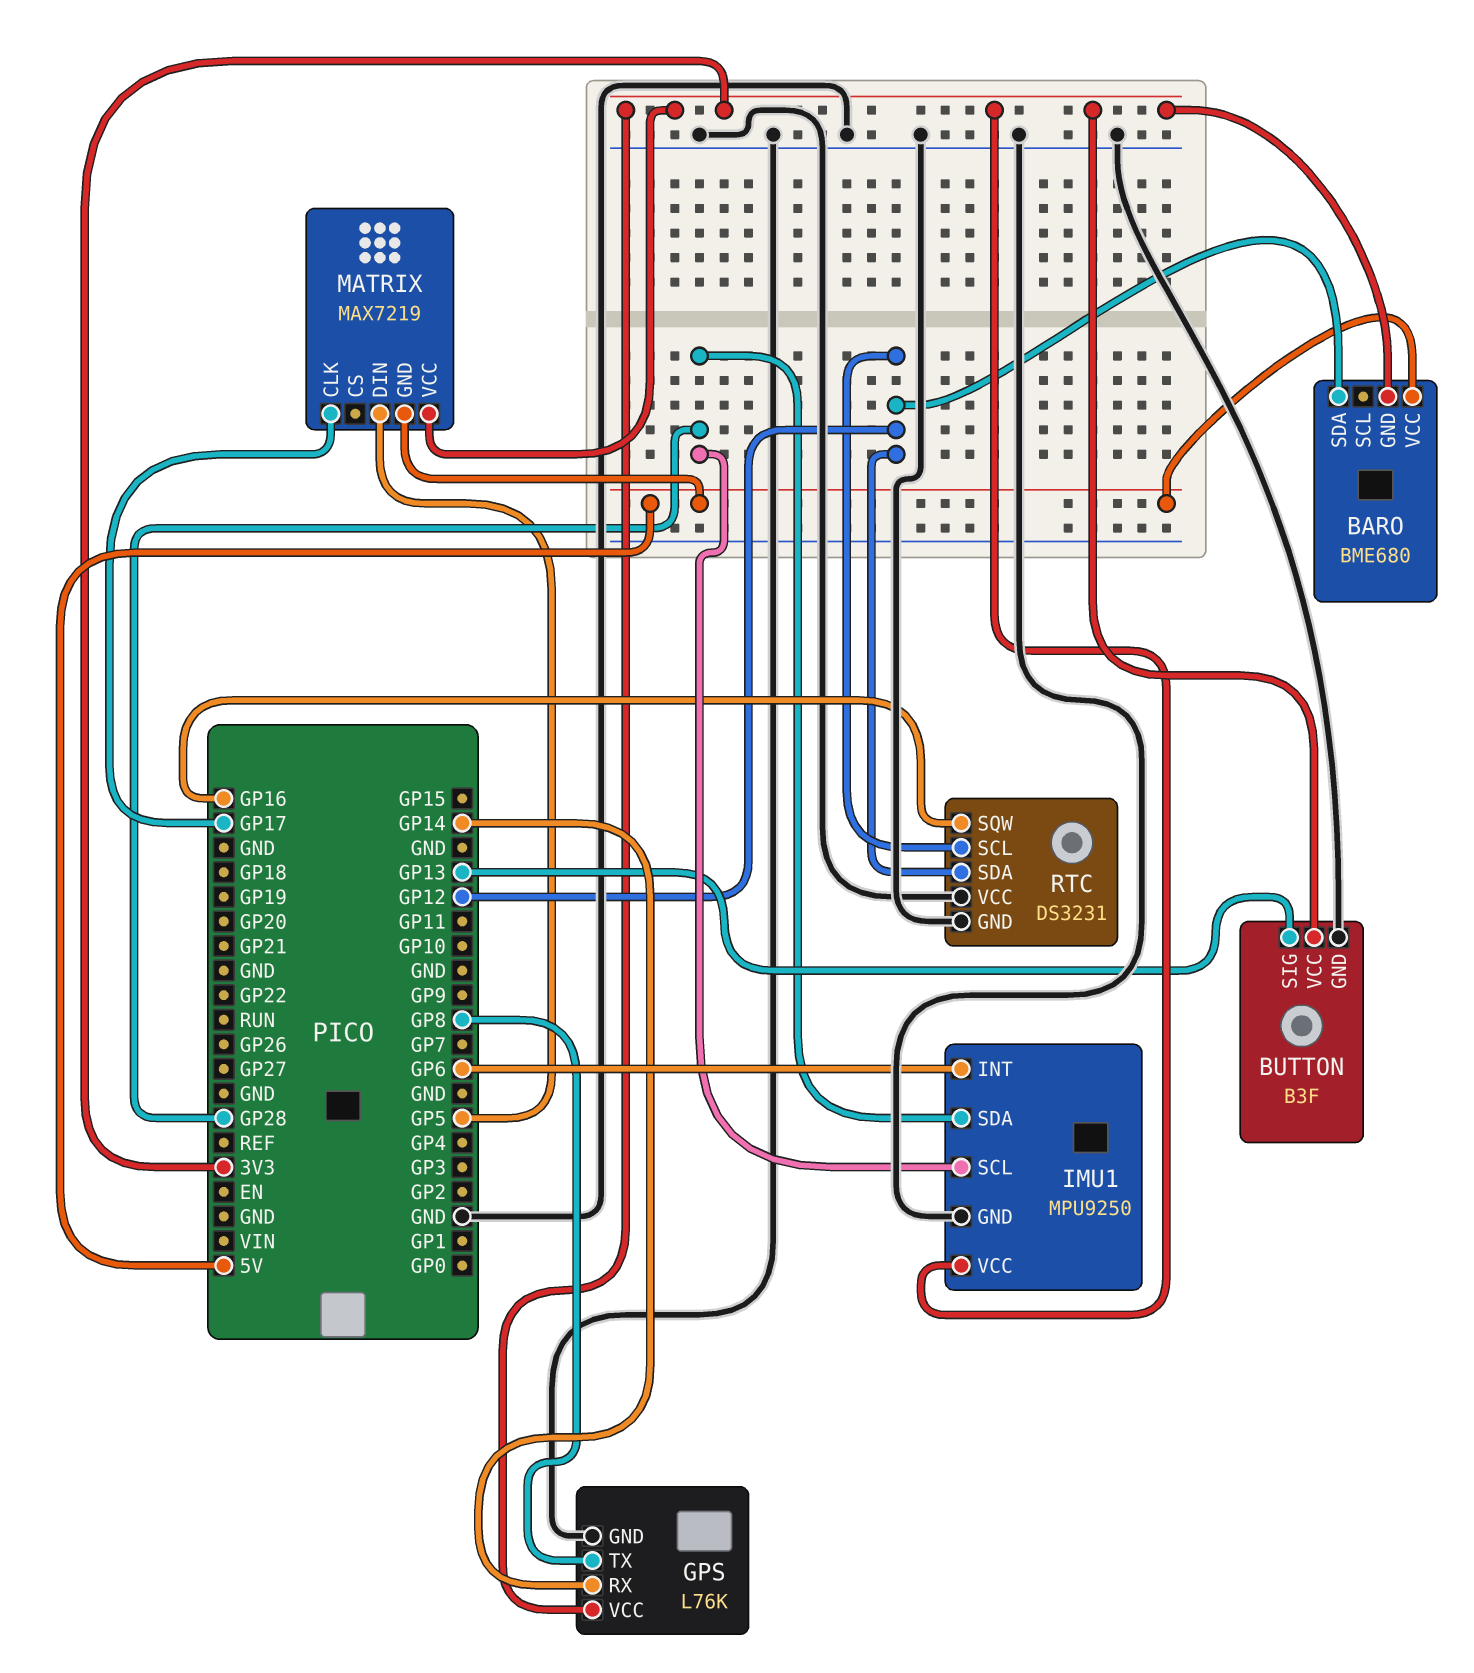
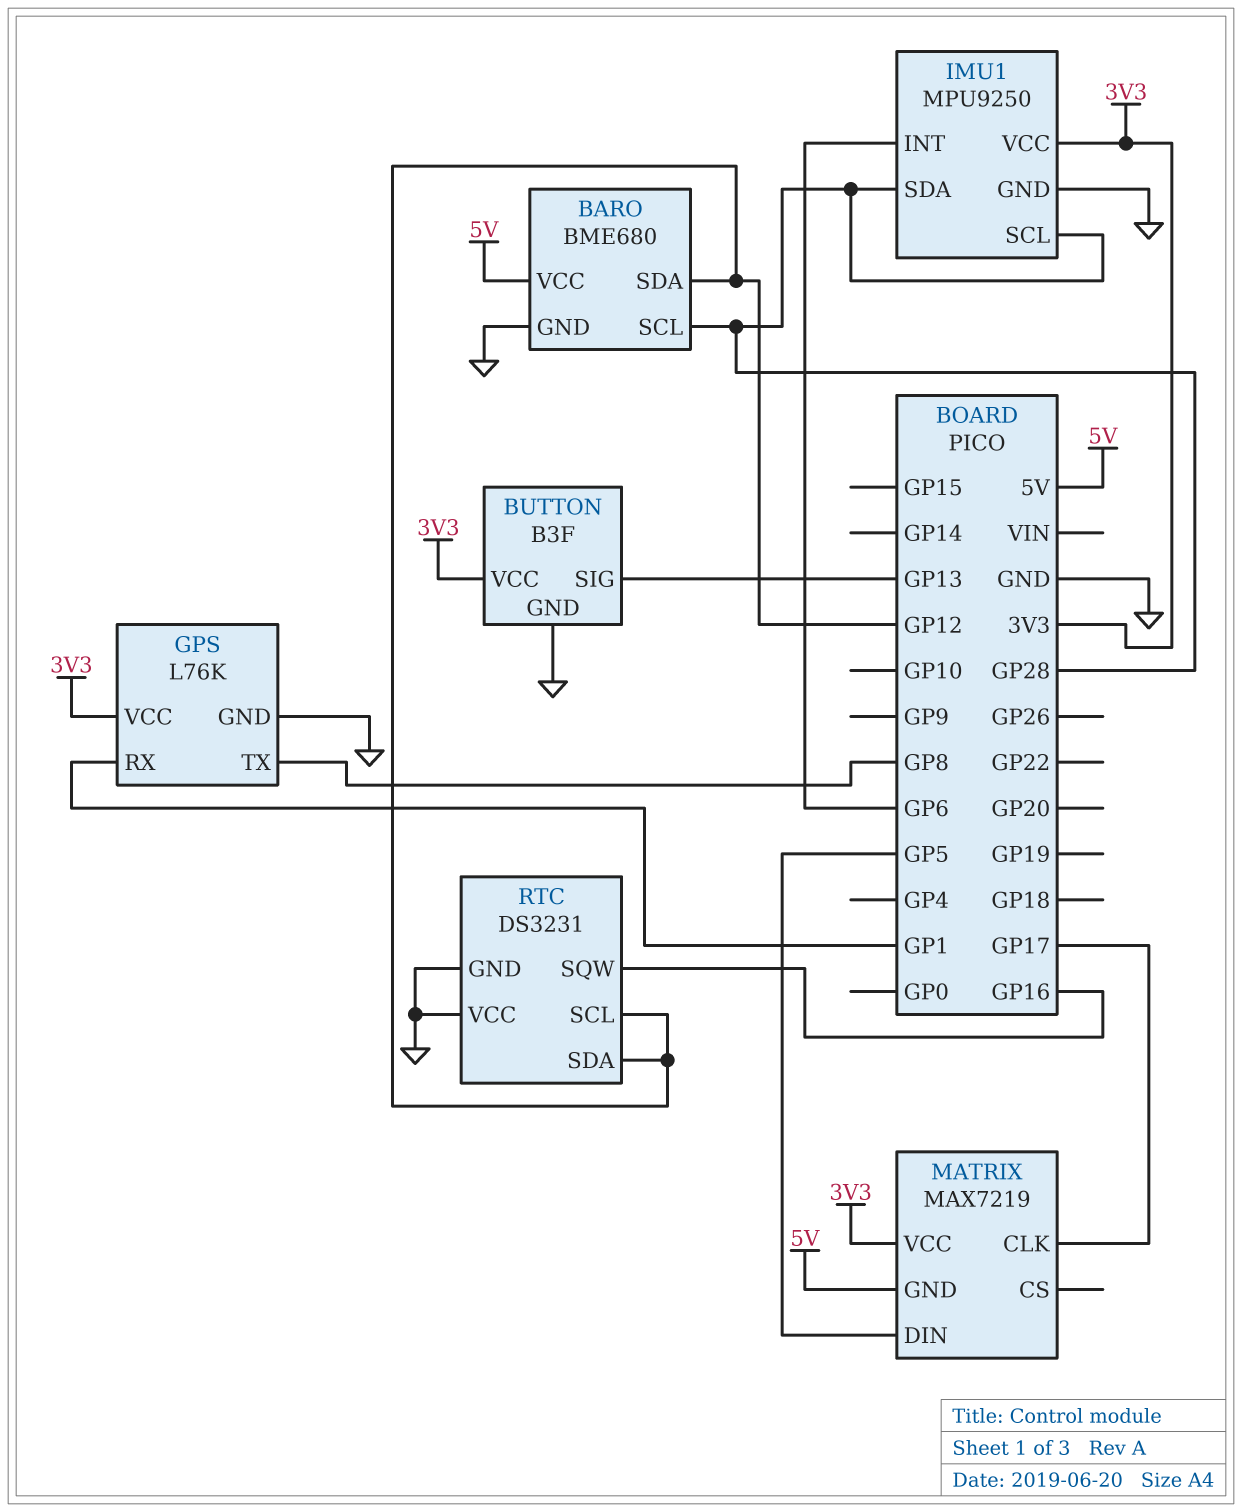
BARO pin GND: 3V3 -> GND
BARO pin SCL: none -> GP28
GPS pin RX: GP14 -> GP1

